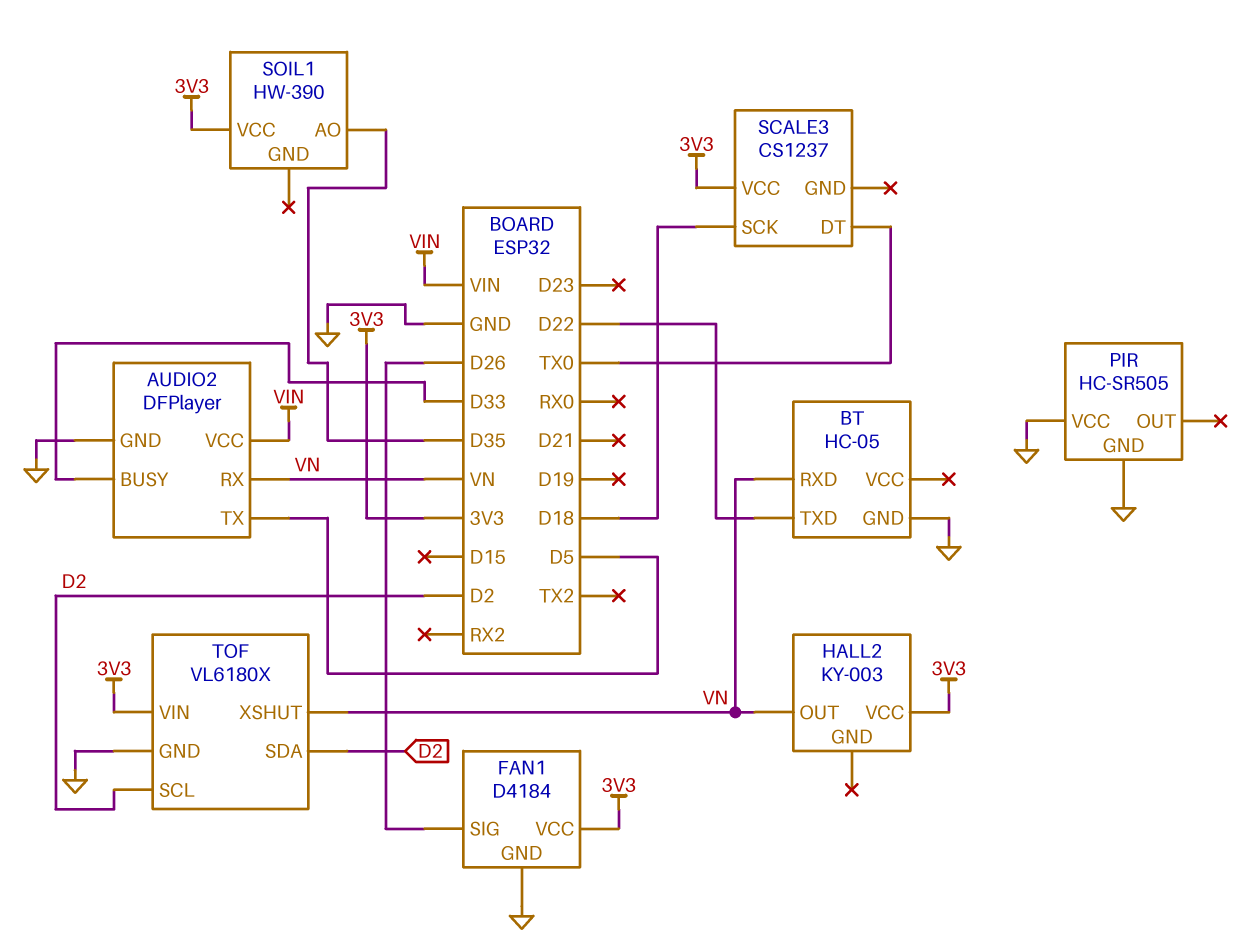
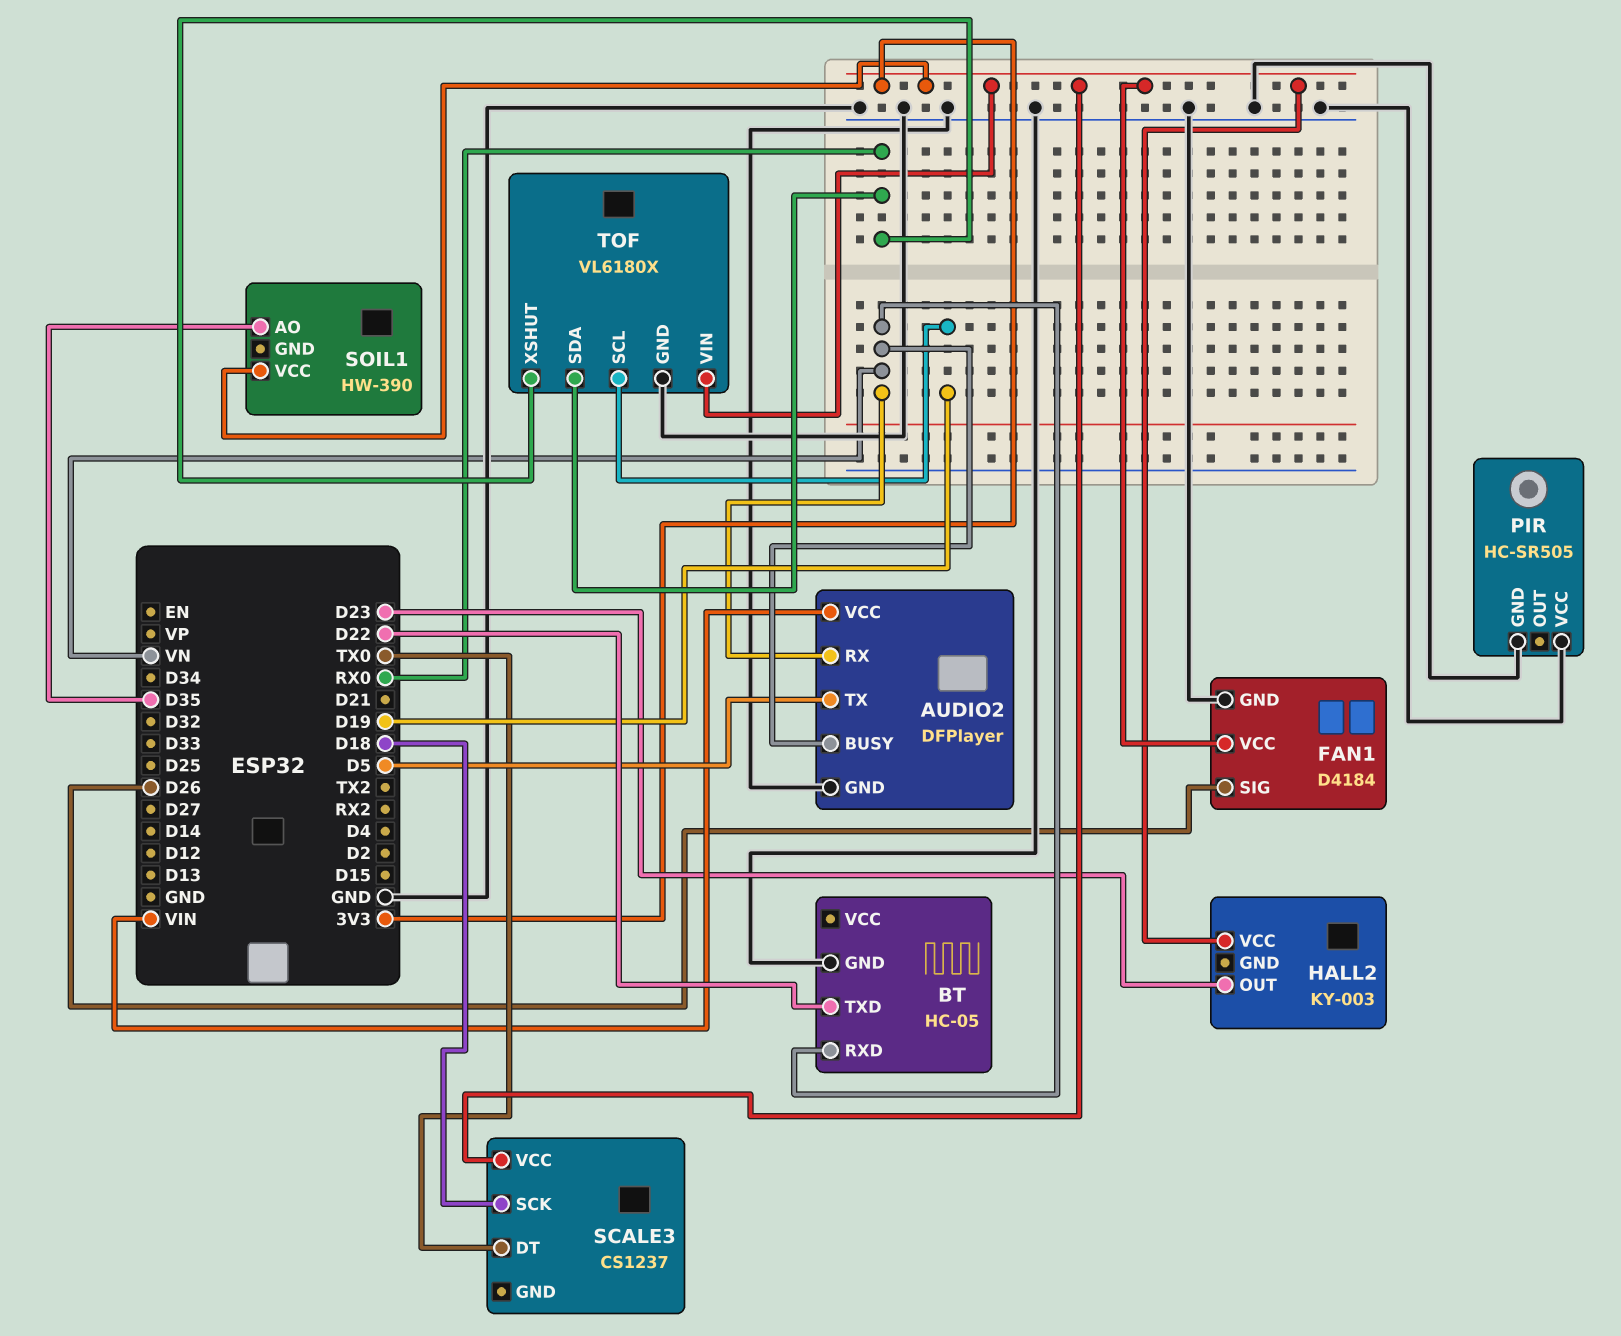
AUDIO2 pin BUSY: D33 -> VN
HALL2 pin OUT: VN -> D23
TOF pin SCL: D2 -> D19
TOF pin SDA: D2 -> RX0
TOF pin XSHUT: VN -> RX0

